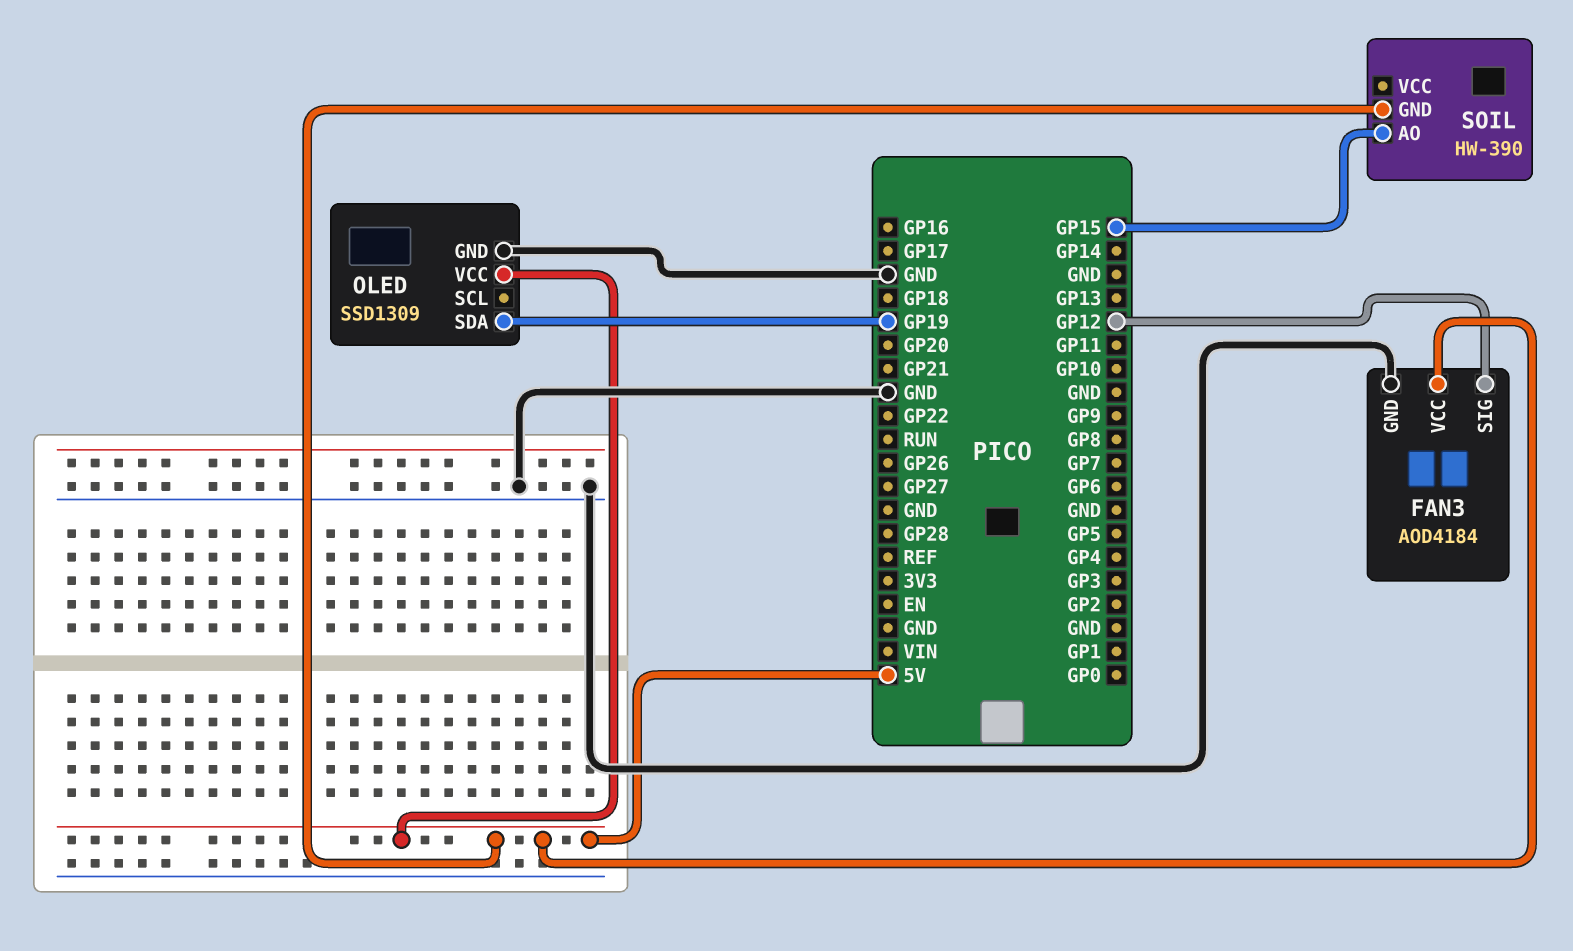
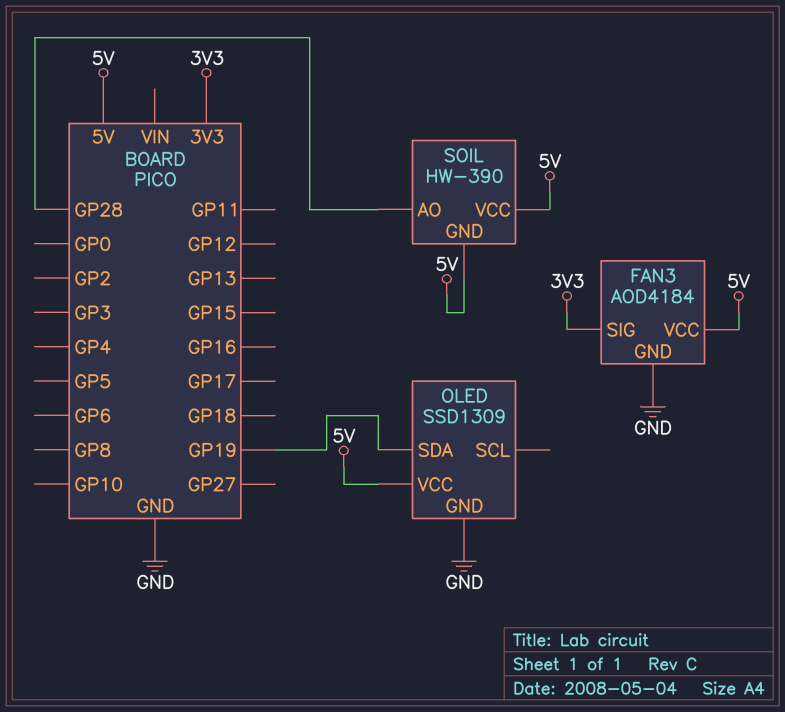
FAN3 pin SIG: GP12 -> 3V3
SOIL pin AO: GP15 -> GP28
SOIL pin VCC: none -> 5V

